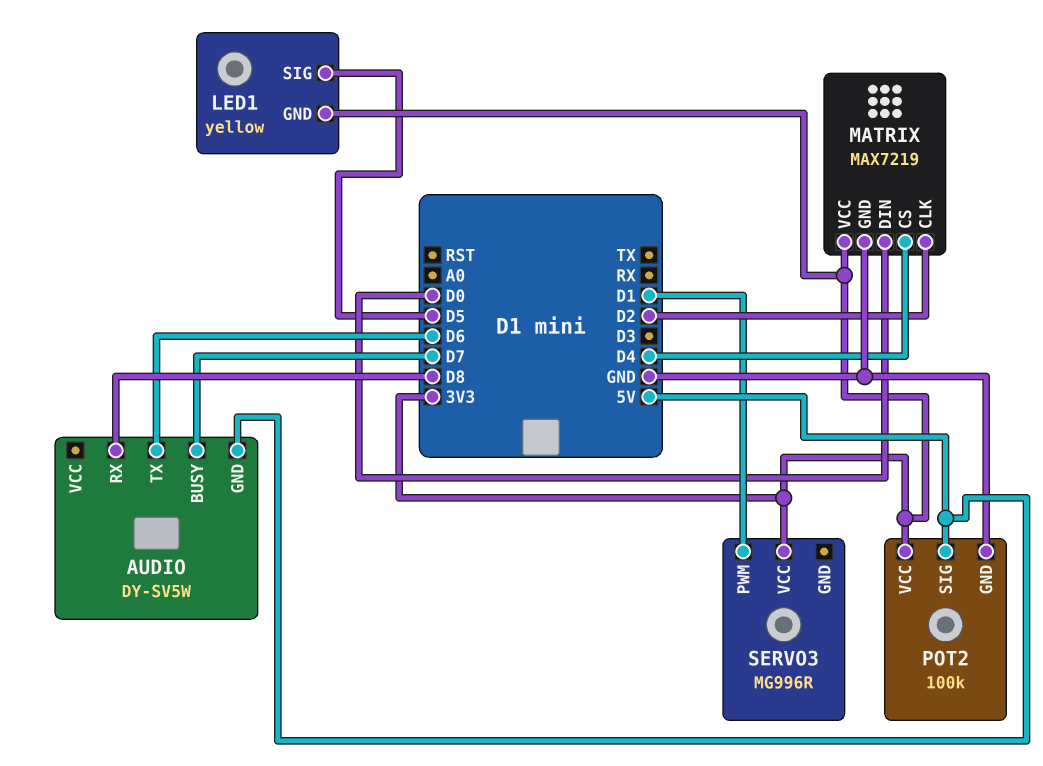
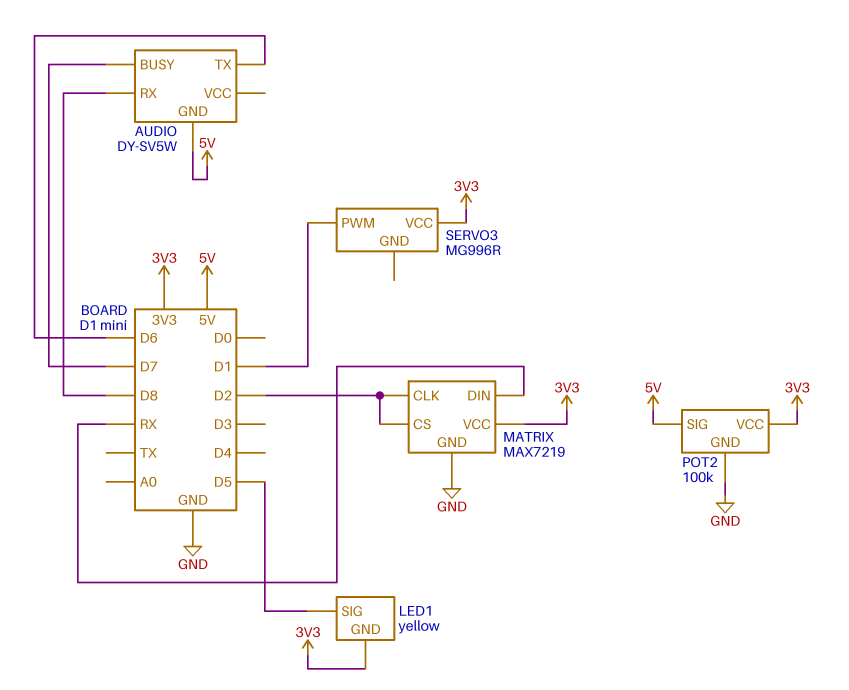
MATRIX pin CS: D4 -> D2
MATRIX pin DIN: D0 -> RX

